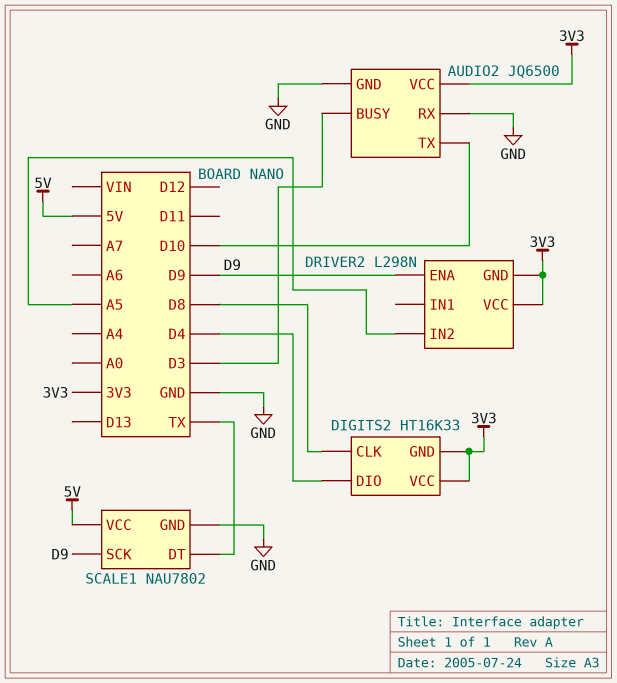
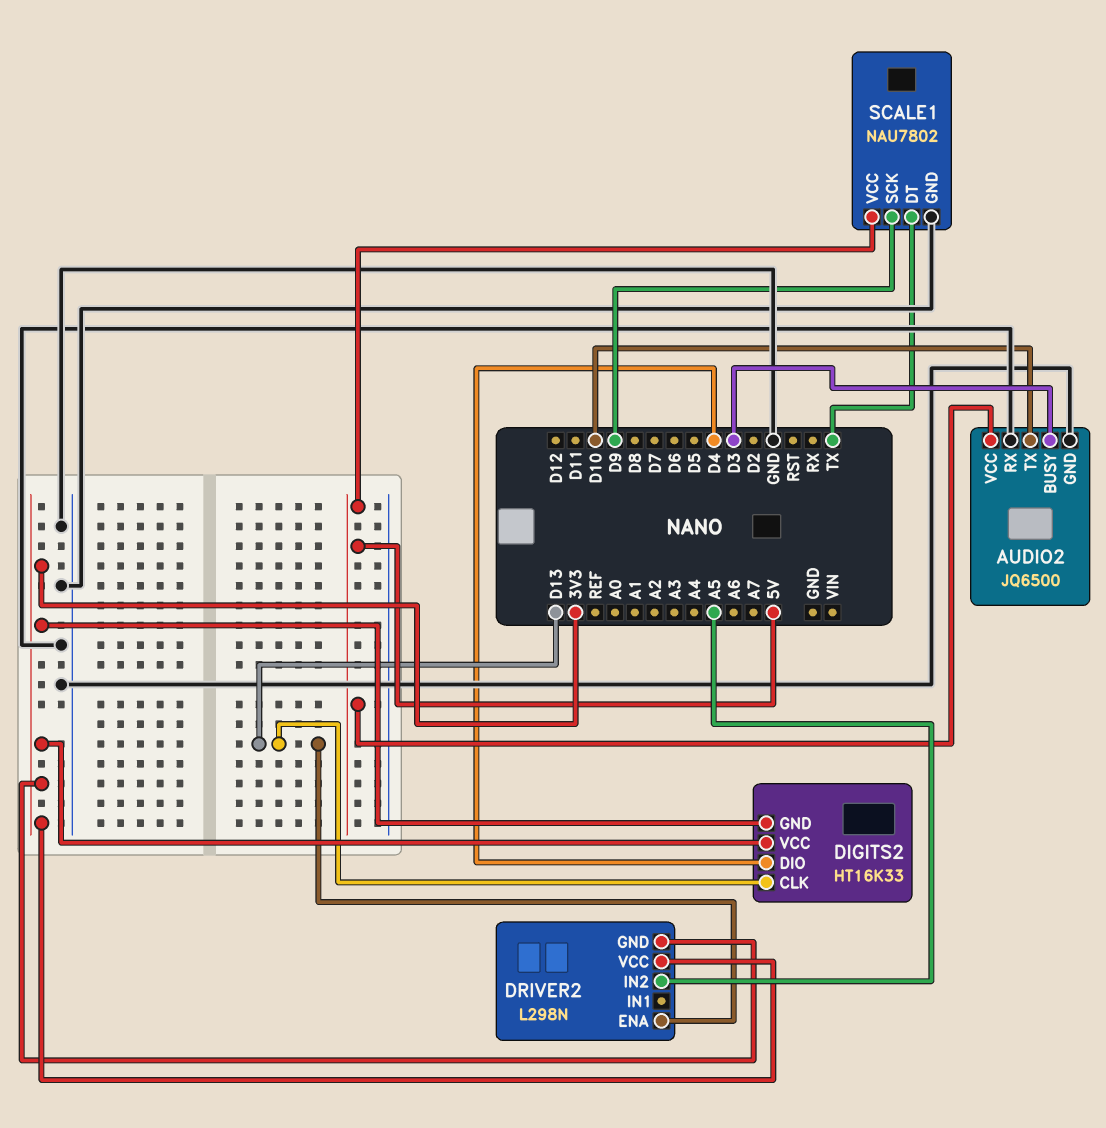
AUDIO2 pin VCC: 3V3 -> 5V
DIGITS2 pin CLK: D8 -> D13
DRIVER2 pin ENA: D9 -> D13

